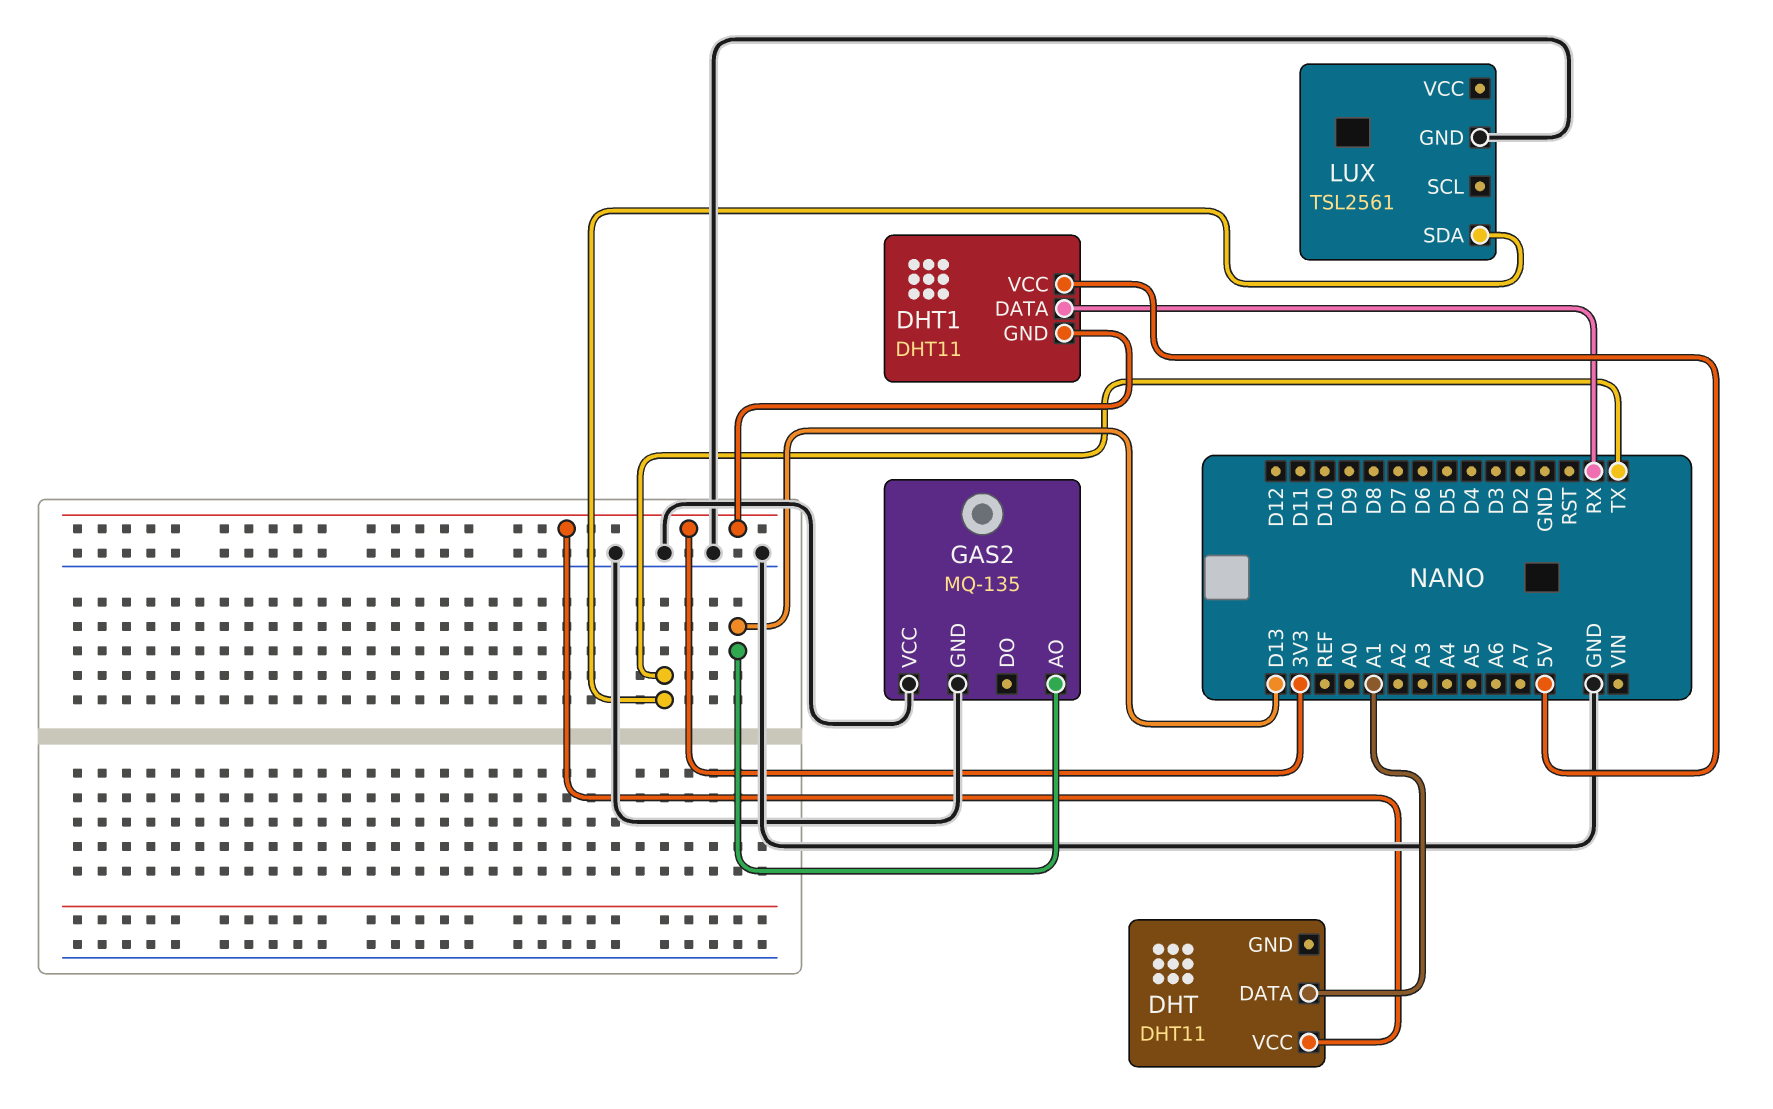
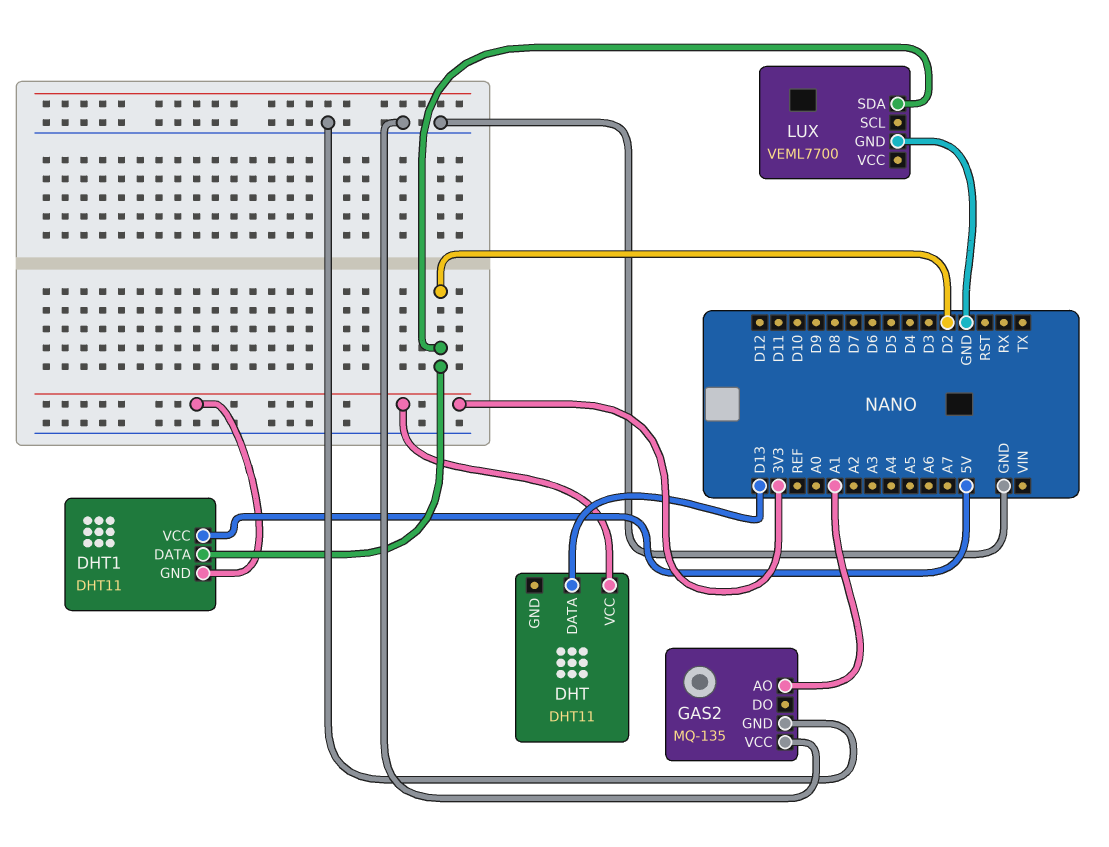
DHT pin DATA: A1 -> D13
DHT1 pin DATA: RX -> D2
GAS2 pin AO: D13 -> A1
LUX: TSL2561 -> VEML7700
LUX pin SDA: TX -> D2

